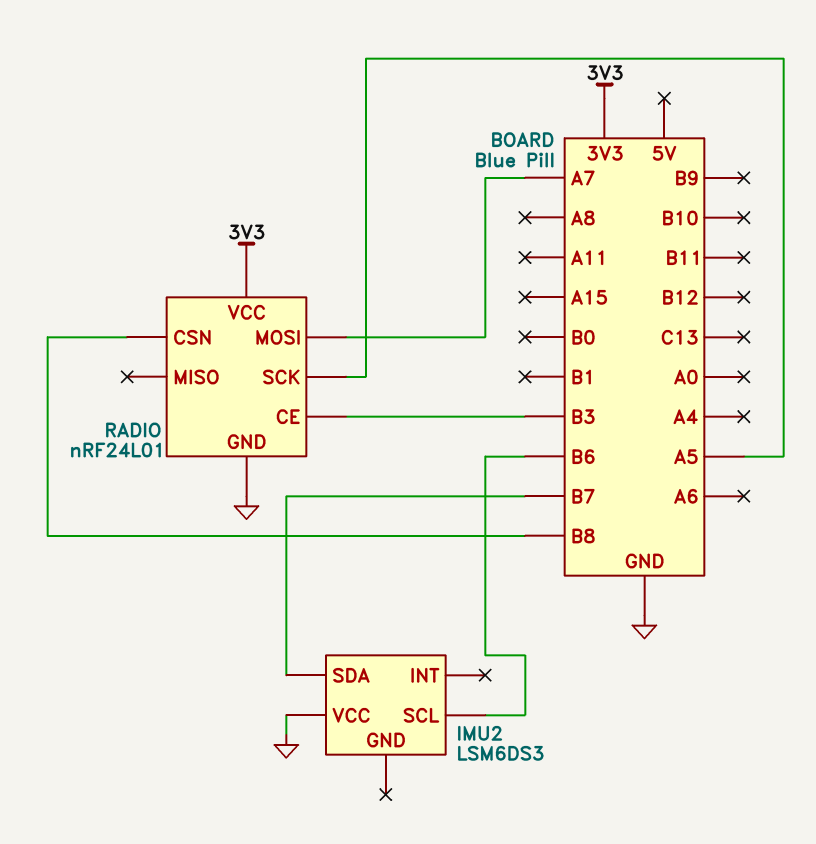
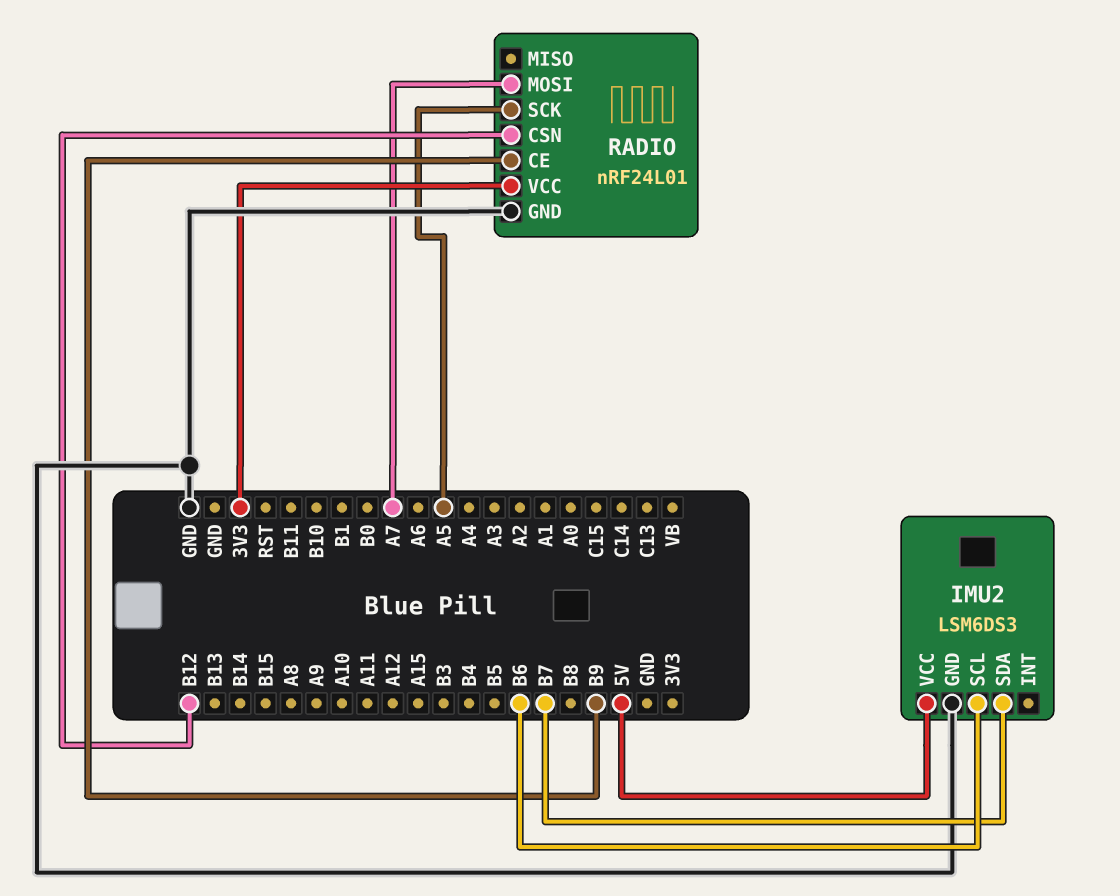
IMU2 pin GND: none -> GND
IMU2 pin VCC: GND -> 5V
RADIO pin CE: B3 -> B9
RADIO pin CSN: B8 -> B12

